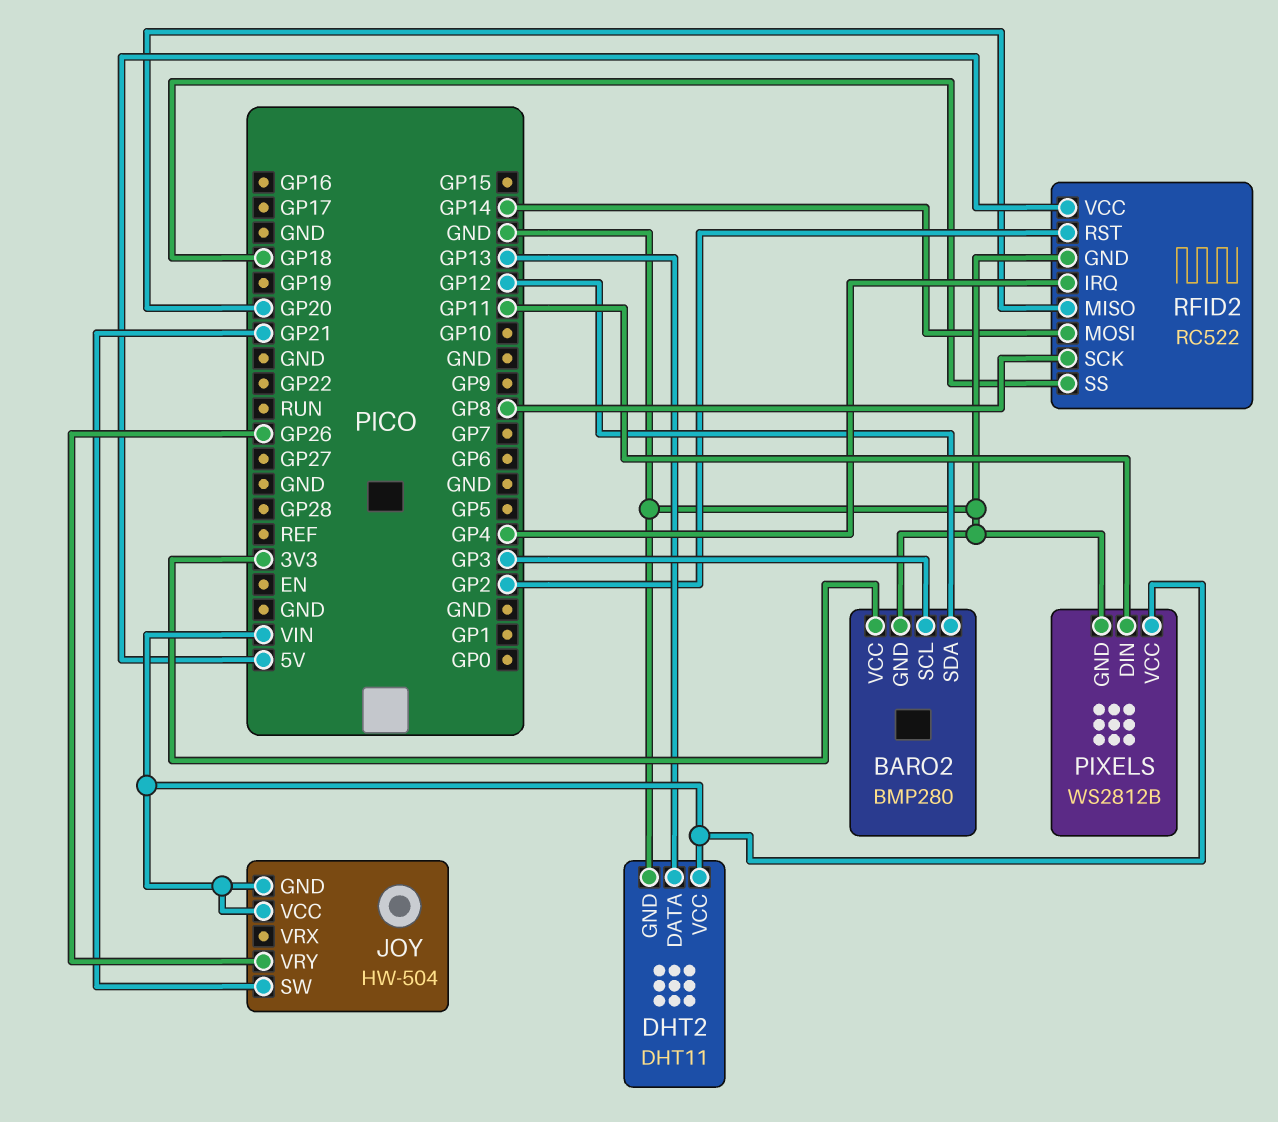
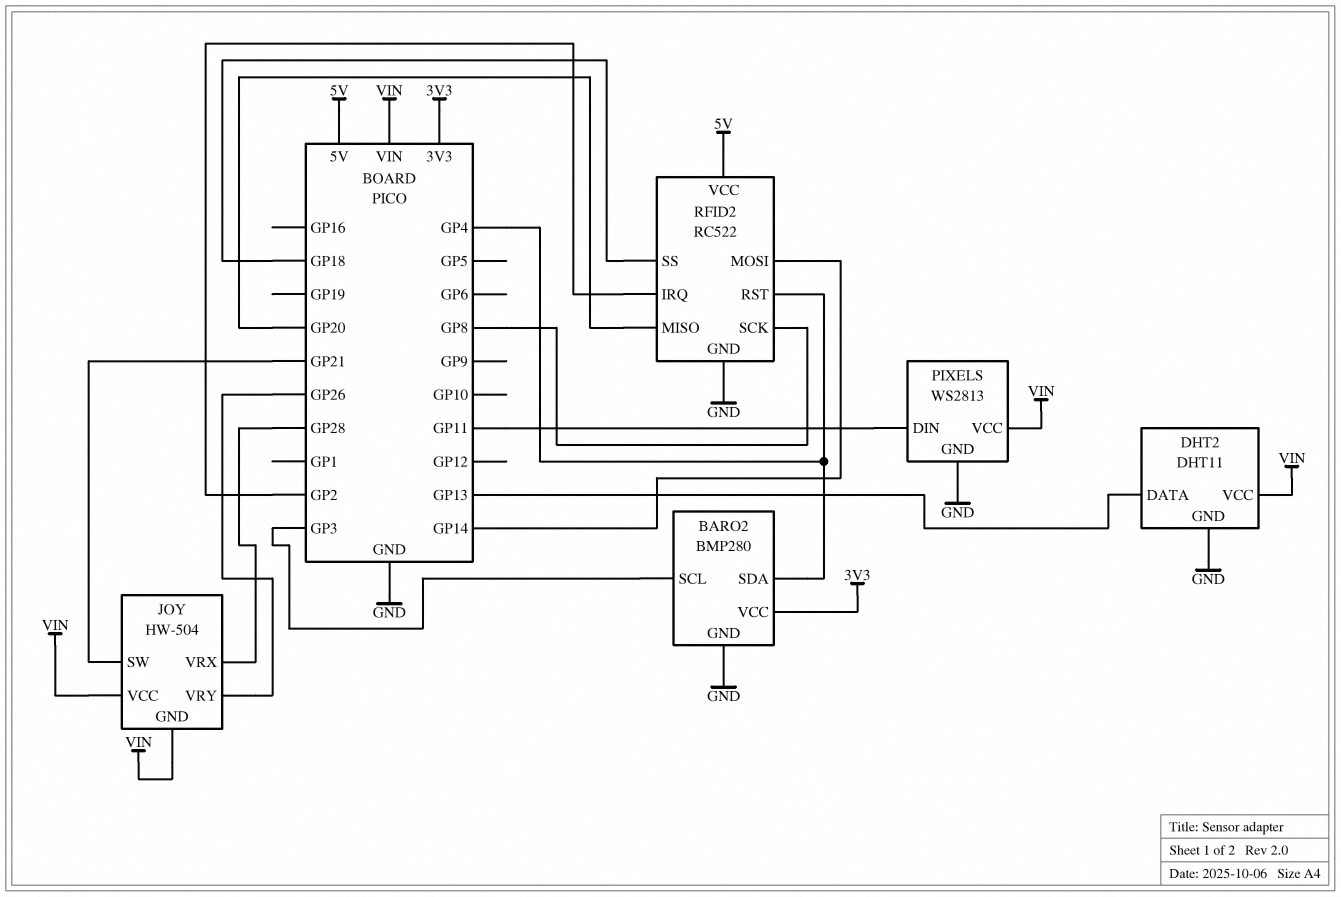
BARO2 pin SDA: GP12 -> GP4
JOY pin VRX: none -> GP28
PIXELS: WS2812B -> WS2813
RFID2 pin IRQ: GP4 -> GP2
RFID2 pin RST: GP2 -> GP4

